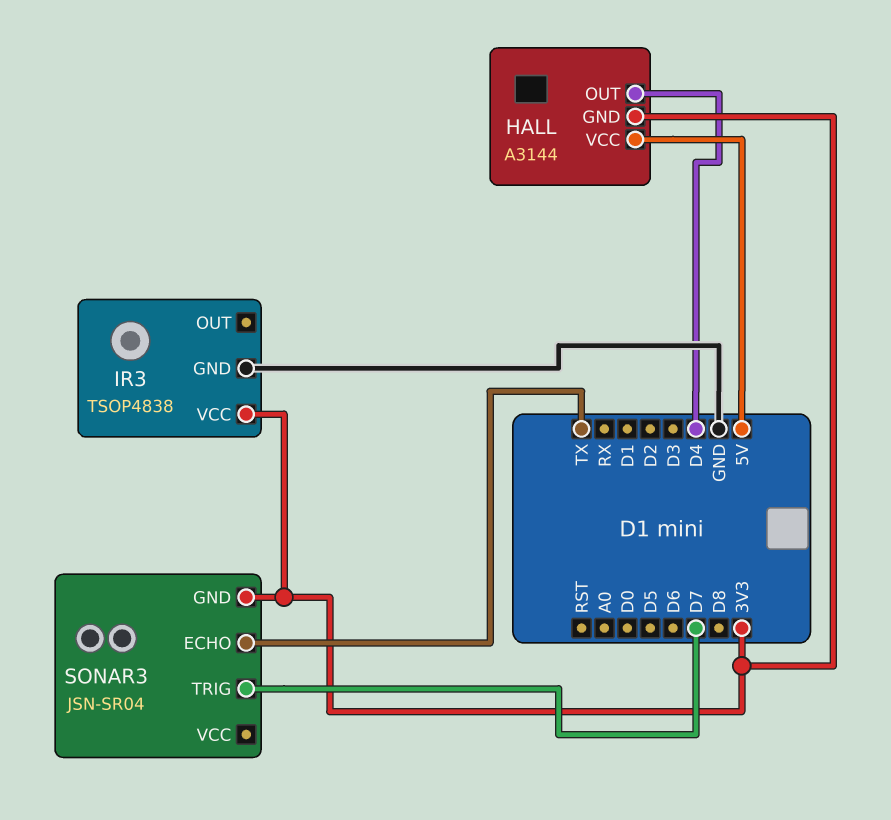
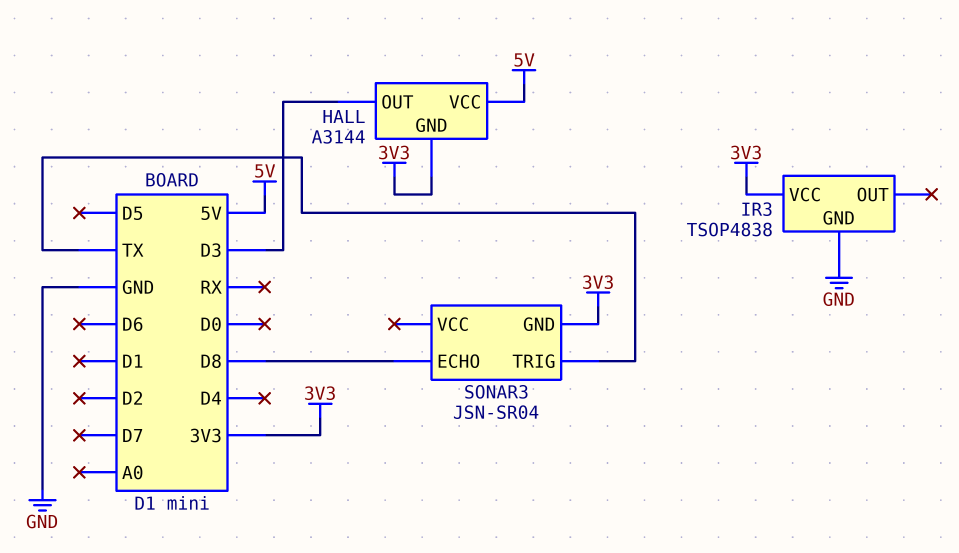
HALL pin OUT: D4 -> D3
SONAR3 pin ECHO: TX -> D8
SONAR3 pin TRIG: D7 -> TX

